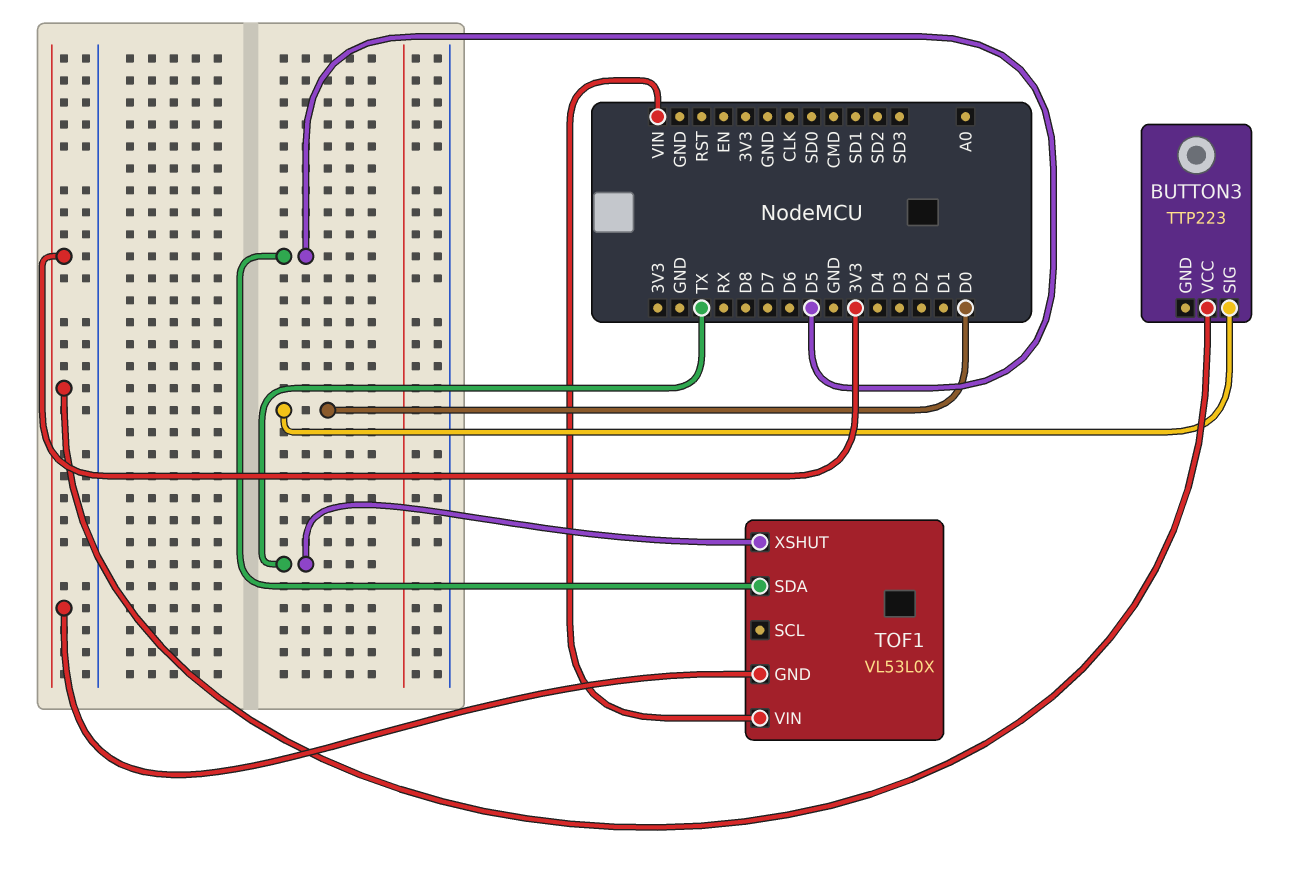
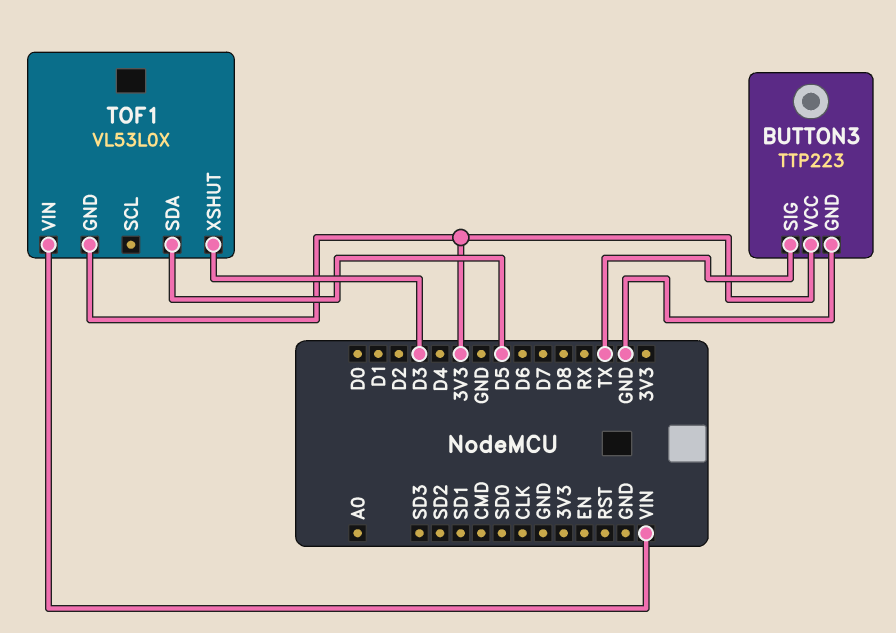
BUTTON3 pin GND: none -> GND
BUTTON3 pin SIG: D0 -> TX
TOF1 pin XSHUT: TX -> D3

